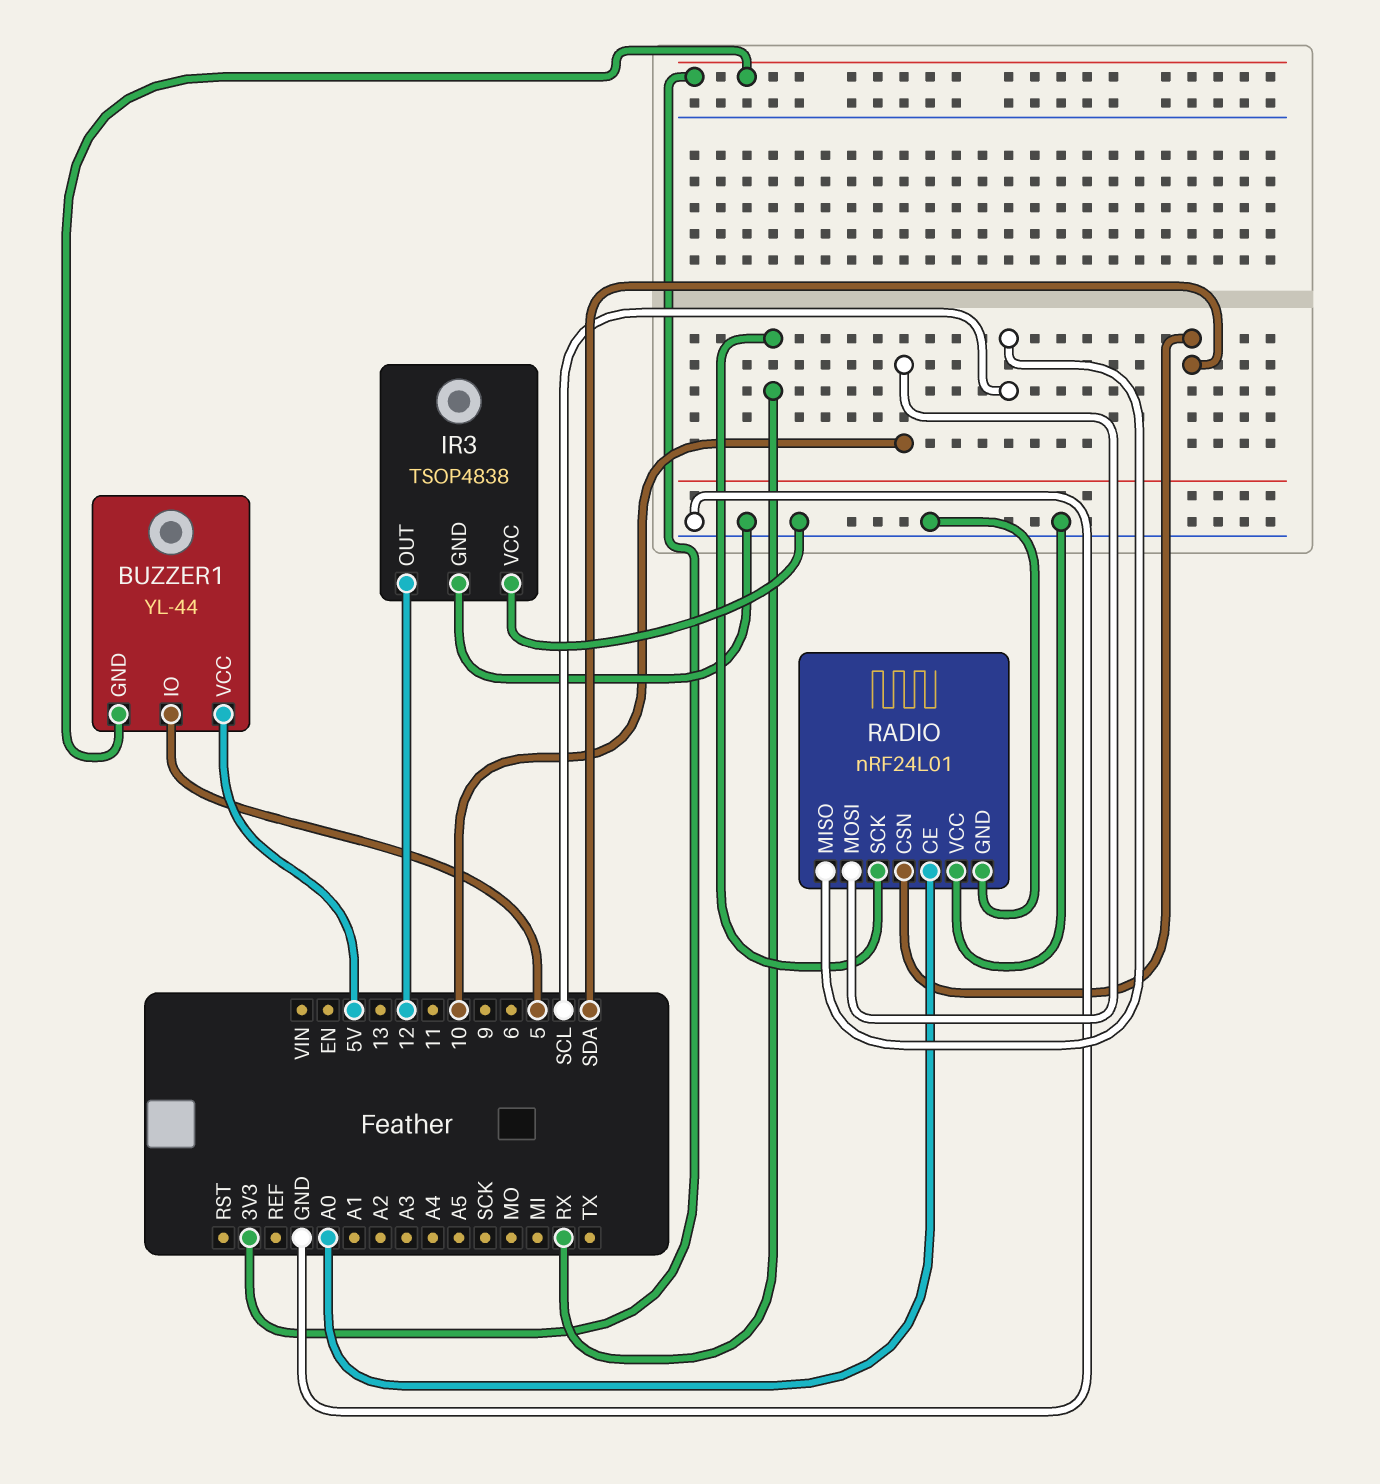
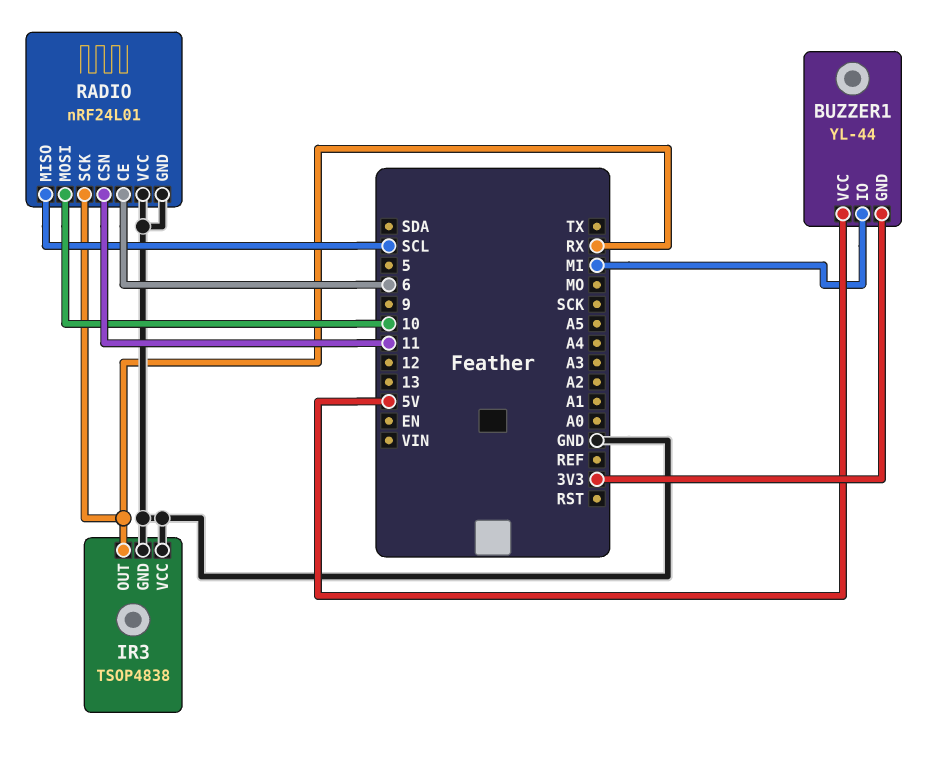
BUZZER1 pin IO: 5 -> MI
IR3 pin OUT: 12 -> RX
RADIO pin CE: A0 -> 6
RADIO pin CSN: SDA -> 11

